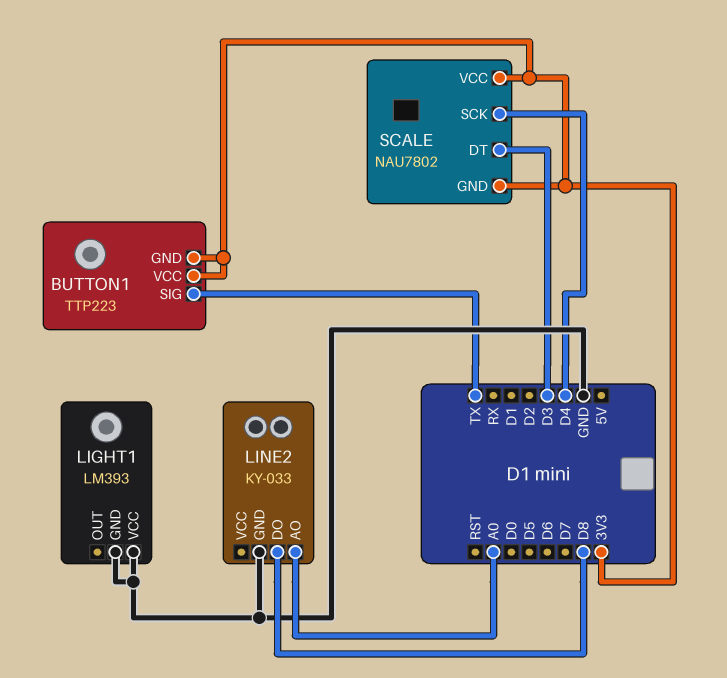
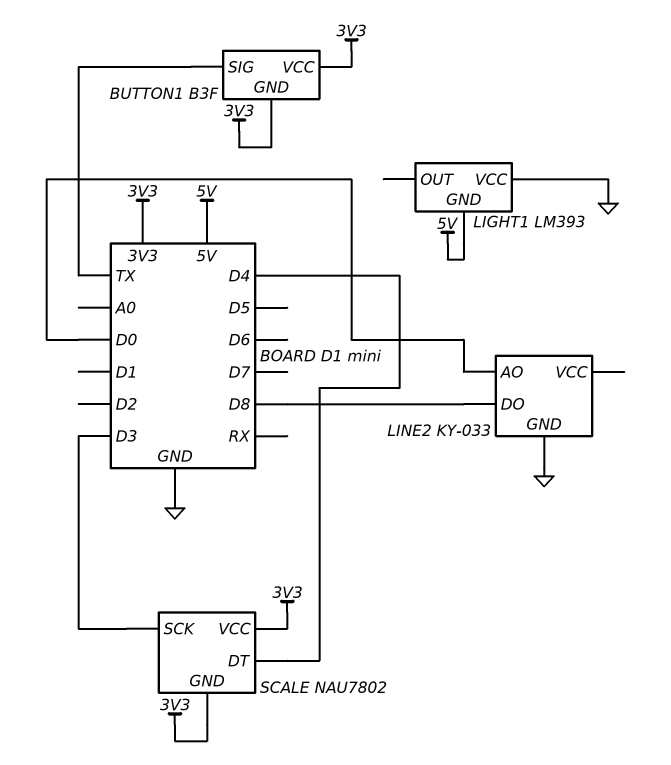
BUTTON1: TTP223 -> B3F
LIGHT1 pin GND: GND -> 5V
LINE2 pin AO: A0 -> D0
SCALE pin DT: D3 -> D4
SCALE pin SCK: D4 -> D3

